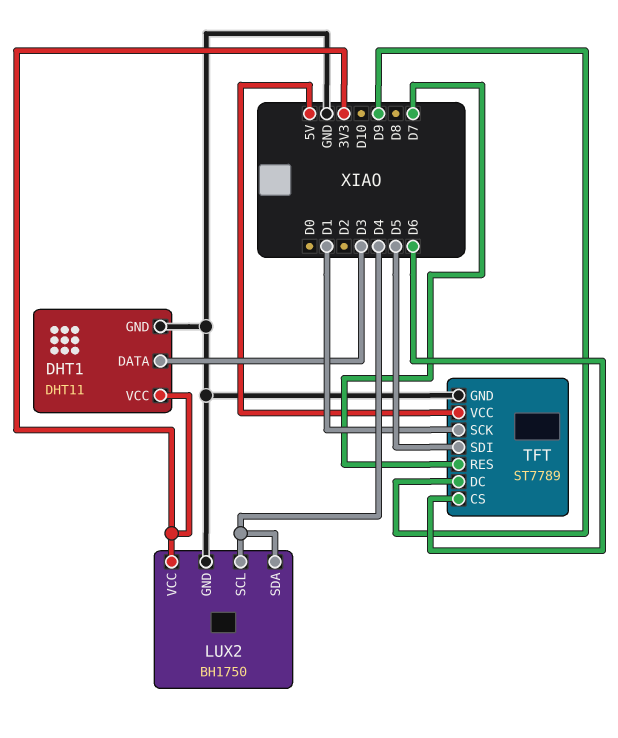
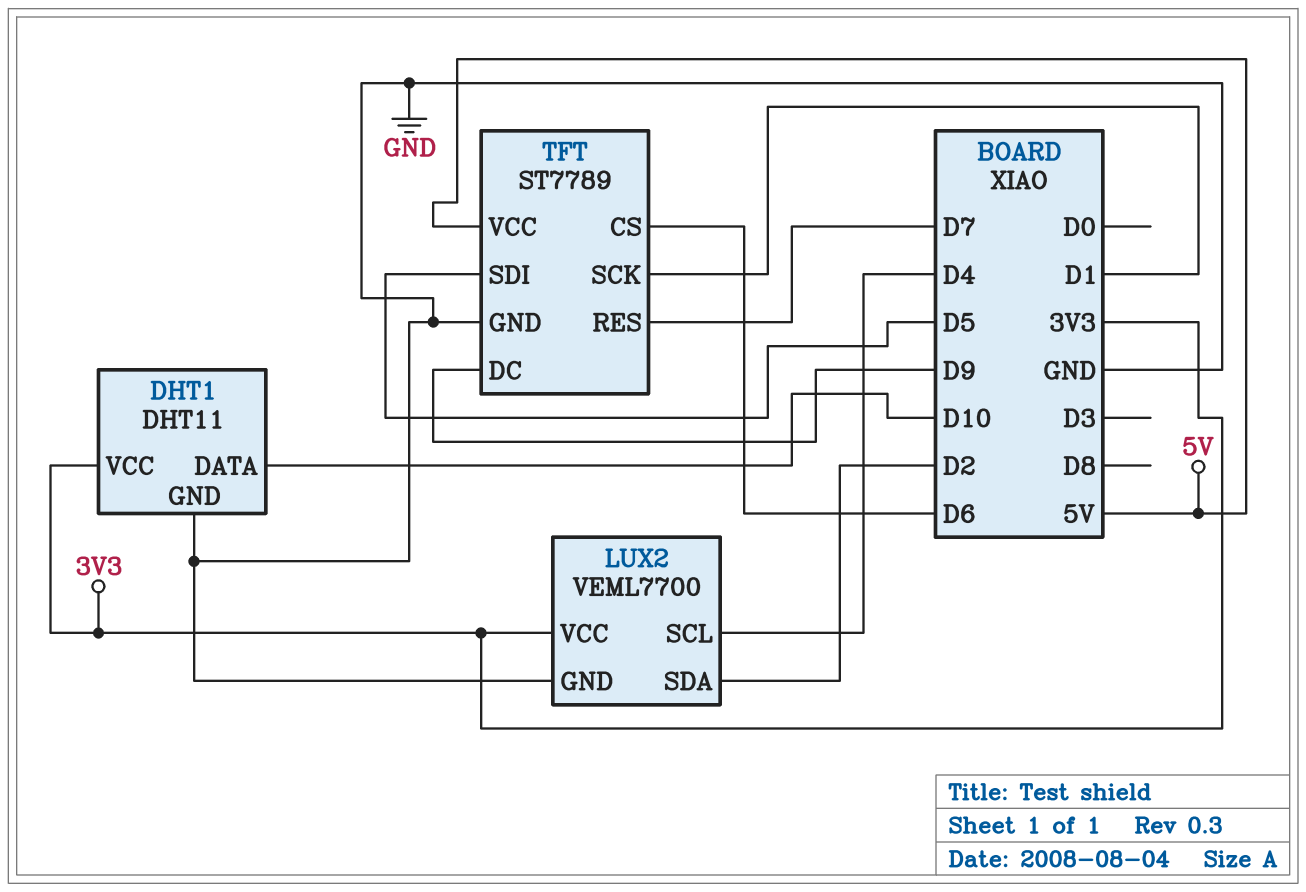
DHT1 pin DATA: D3 -> D10
LUX2: BH1750 -> VEML7700
LUX2 pin SDA: D4 -> D2

